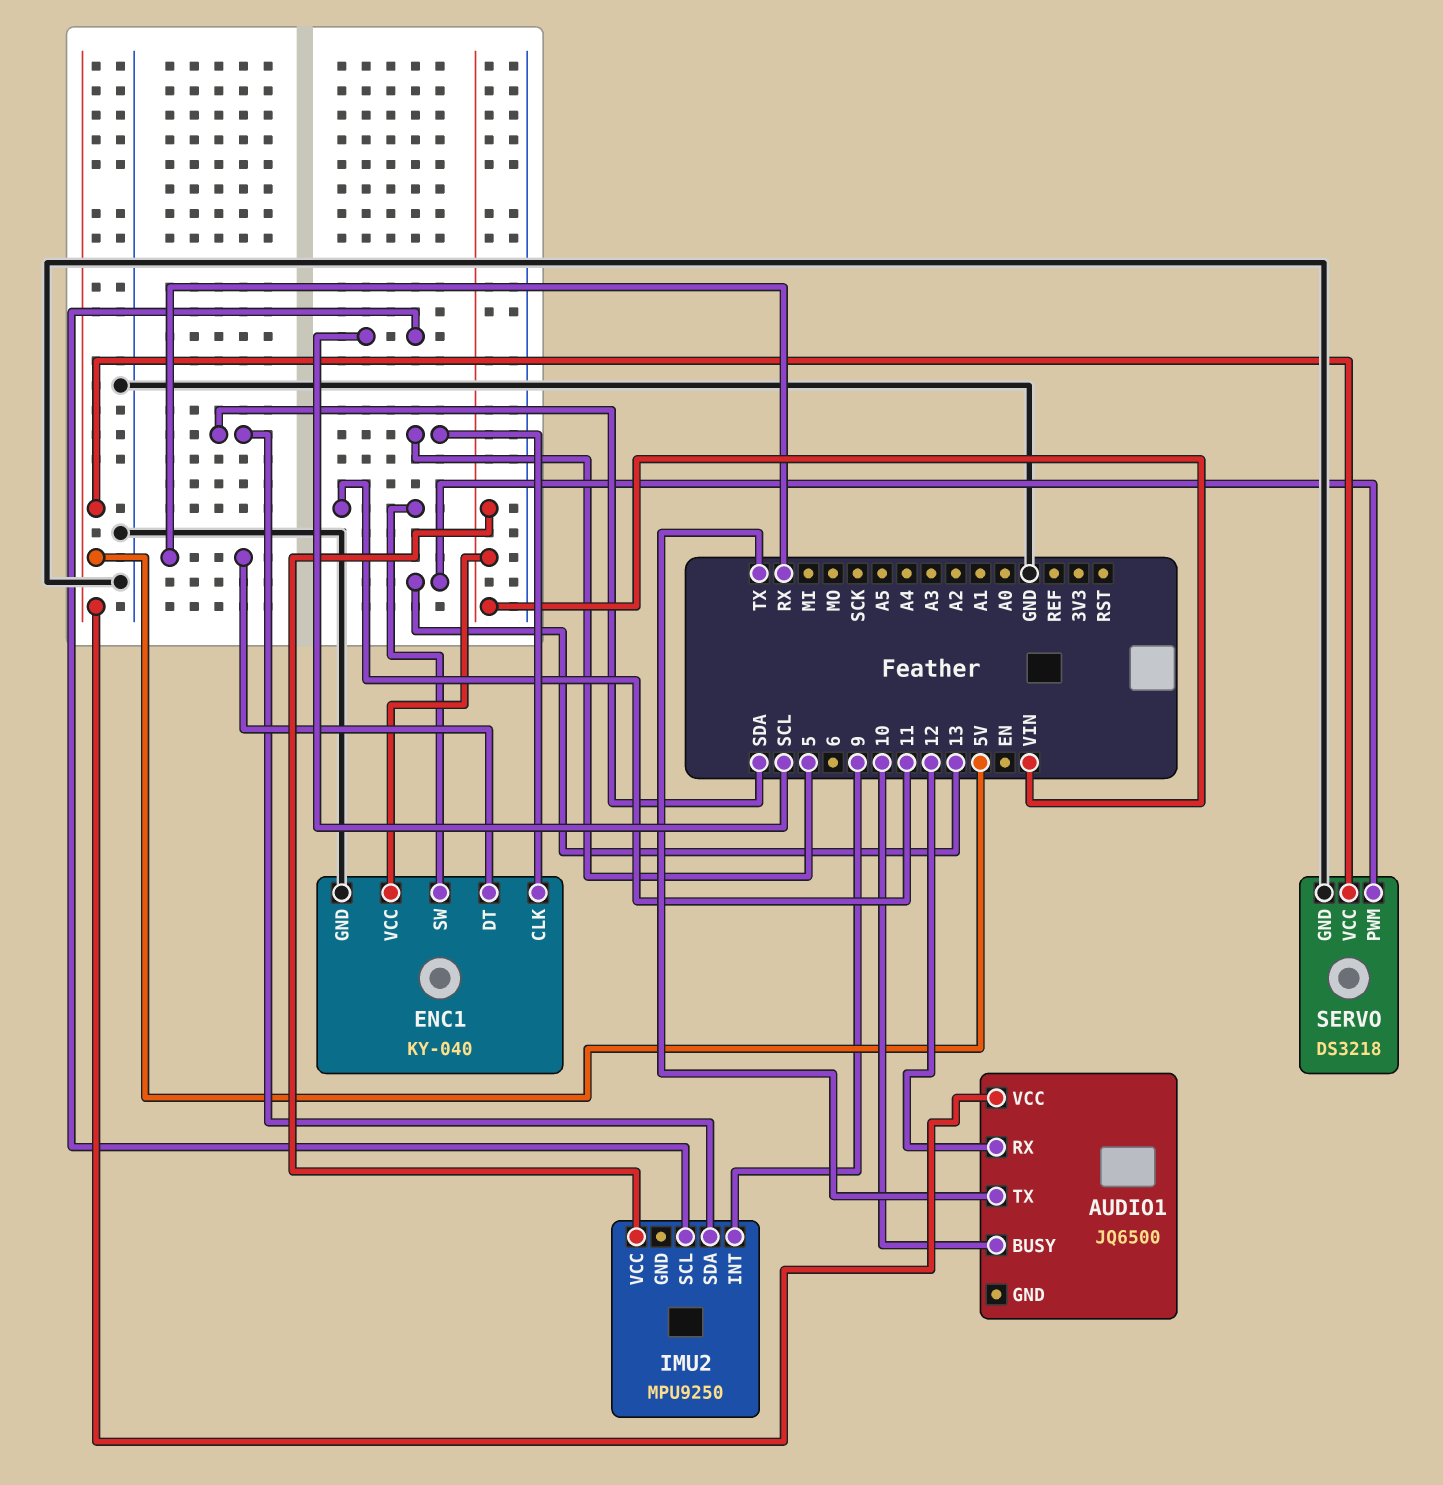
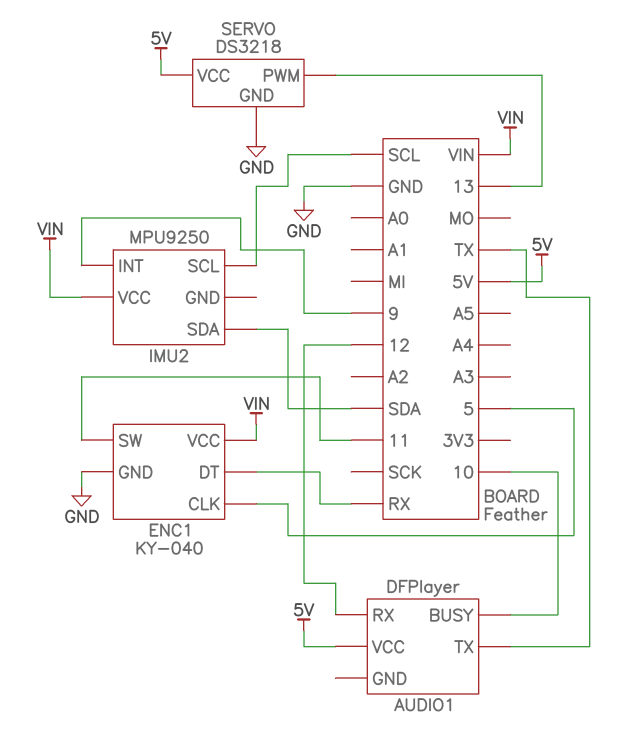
AUDIO1: JQ6500 -> DFPlayer

